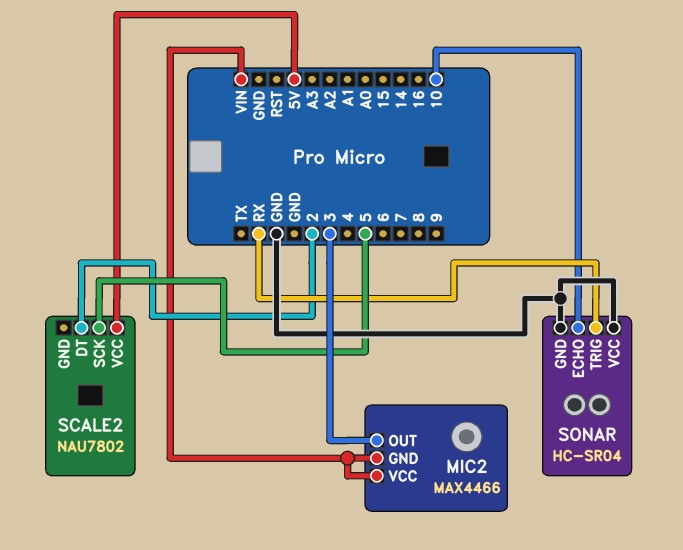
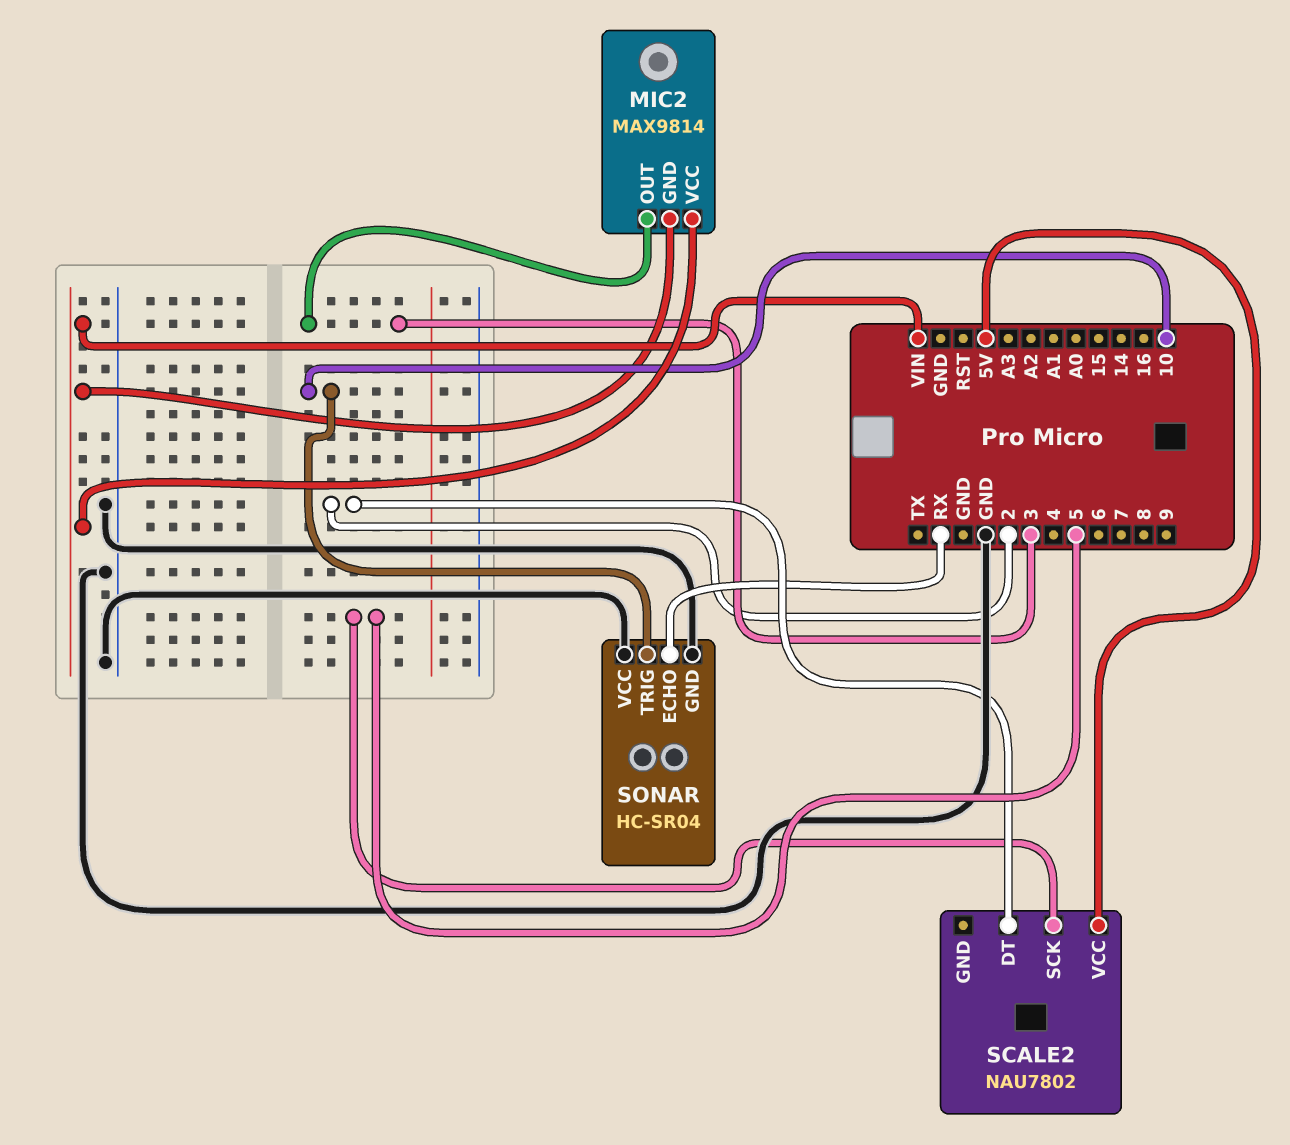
MIC2: MAX4466 -> MAX9814
SONAR pin ECHO: 10 -> RX
SONAR pin TRIG: RX -> 10

